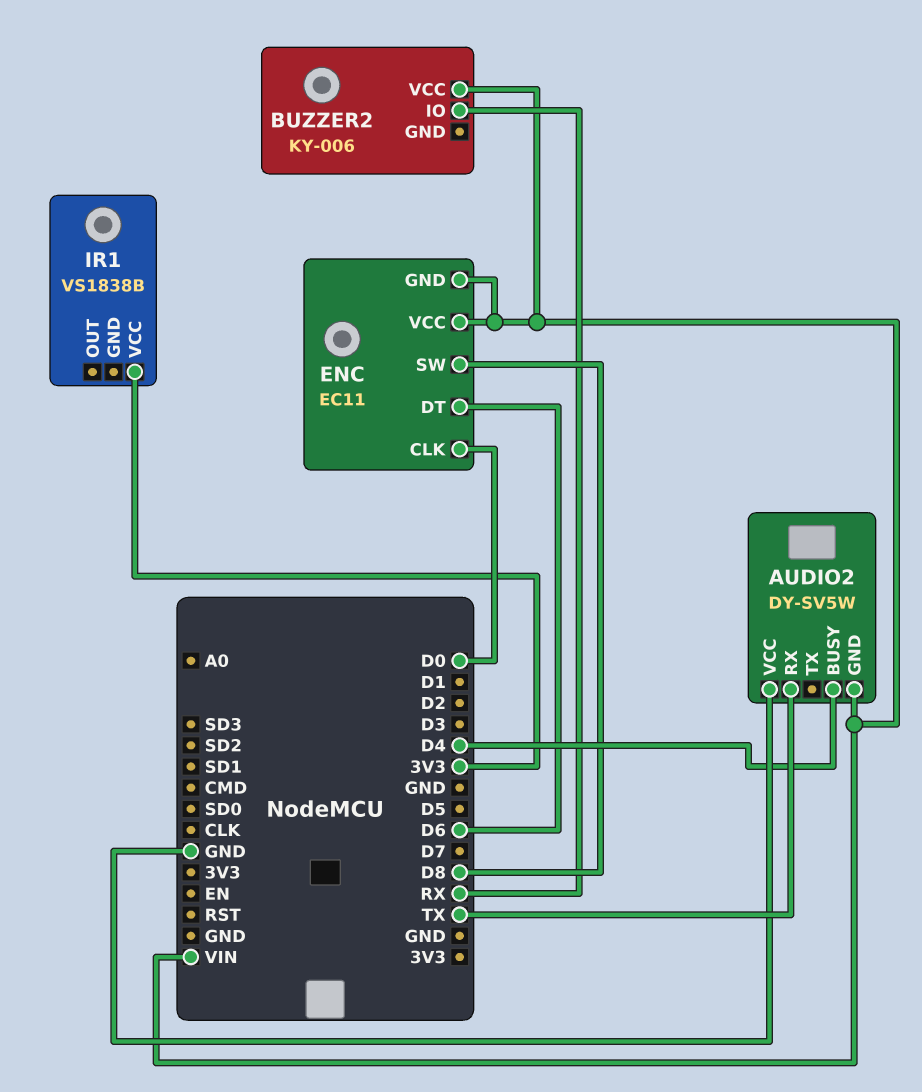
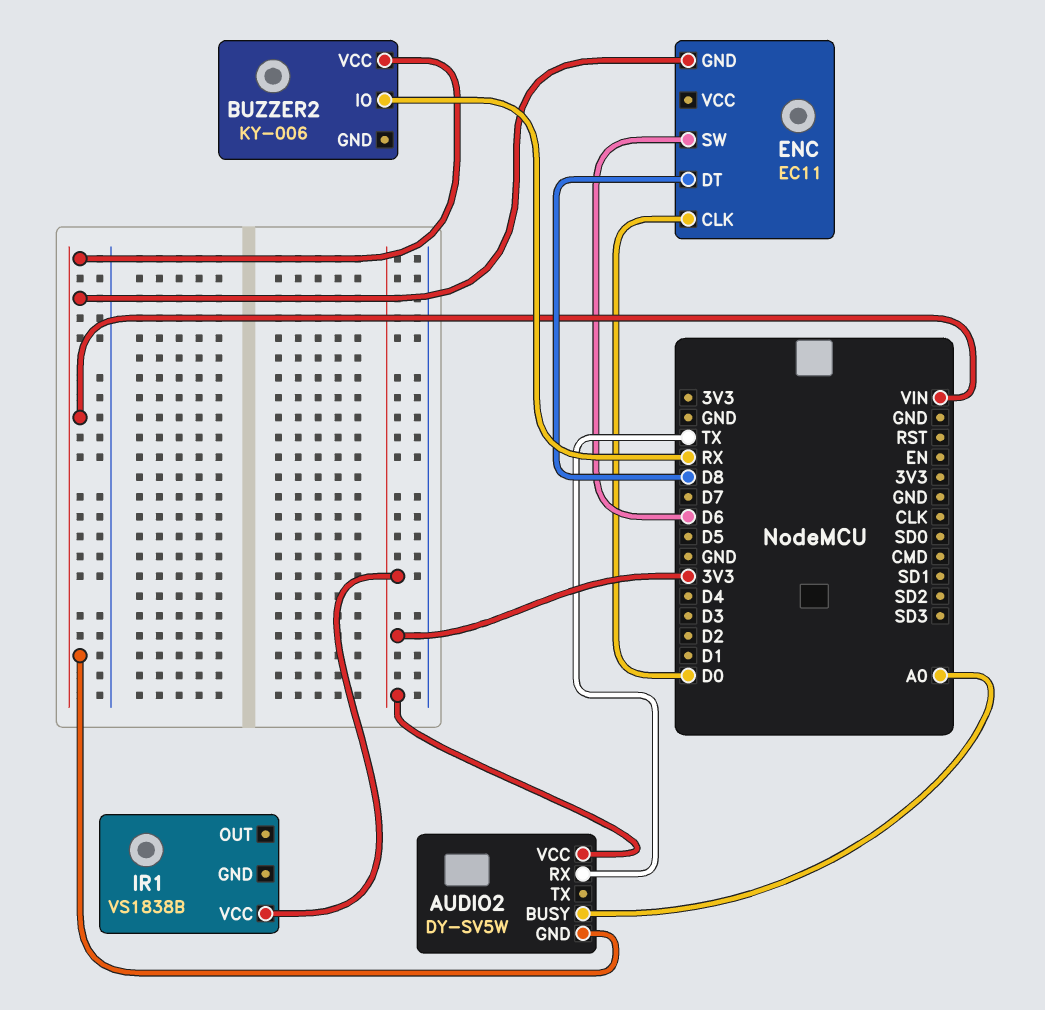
AUDIO2 pin BUSY: D4 -> A0
AUDIO2 pin VCC: GND -> 3V3
ENC pin DT: D6 -> D8
ENC pin SW: D8 -> D6
ENC pin VCC: VIN -> none

